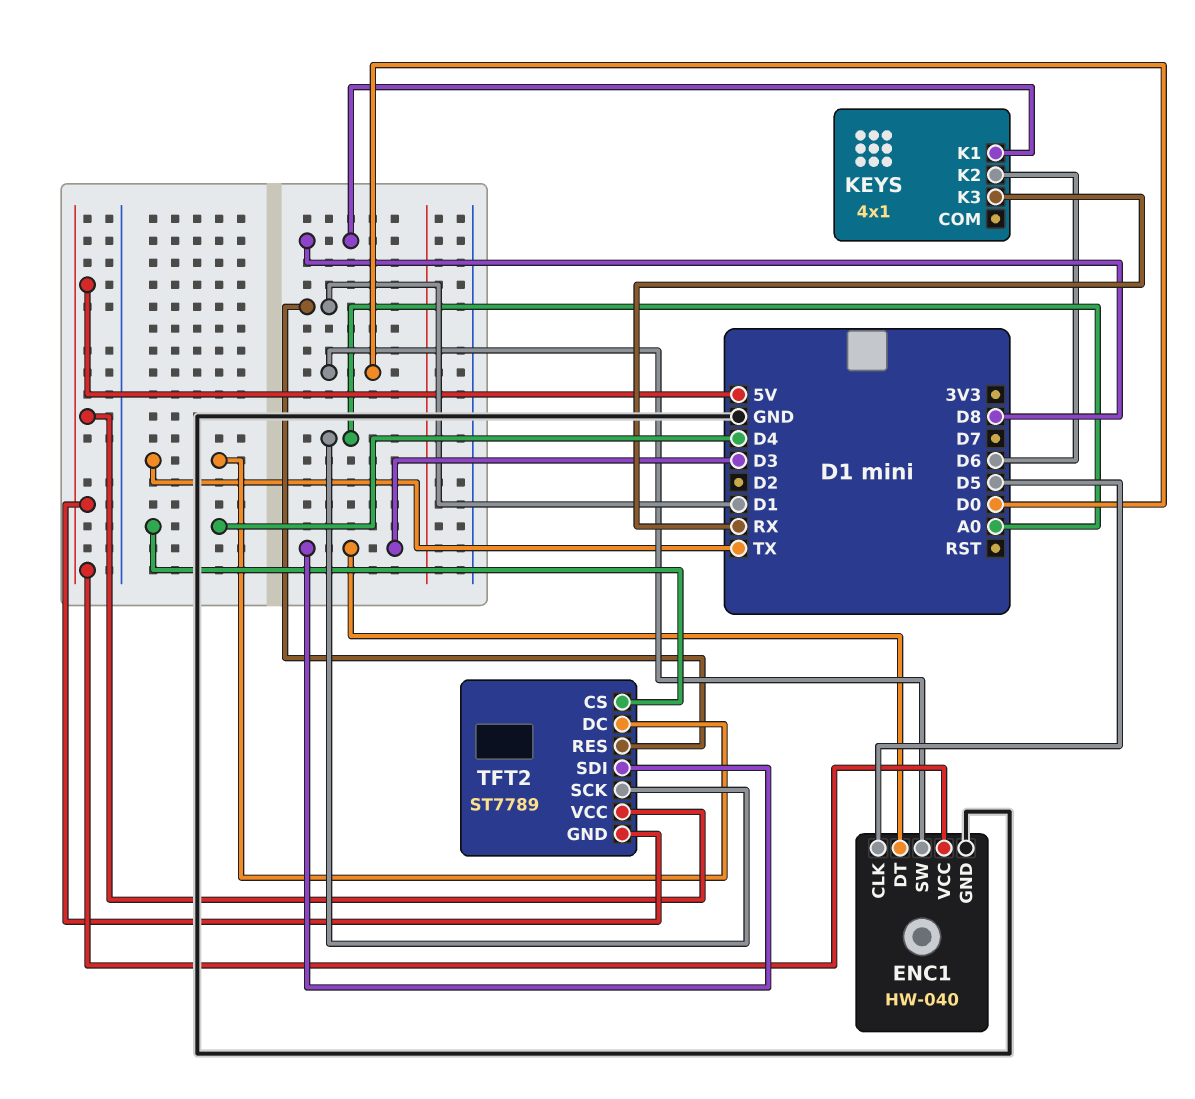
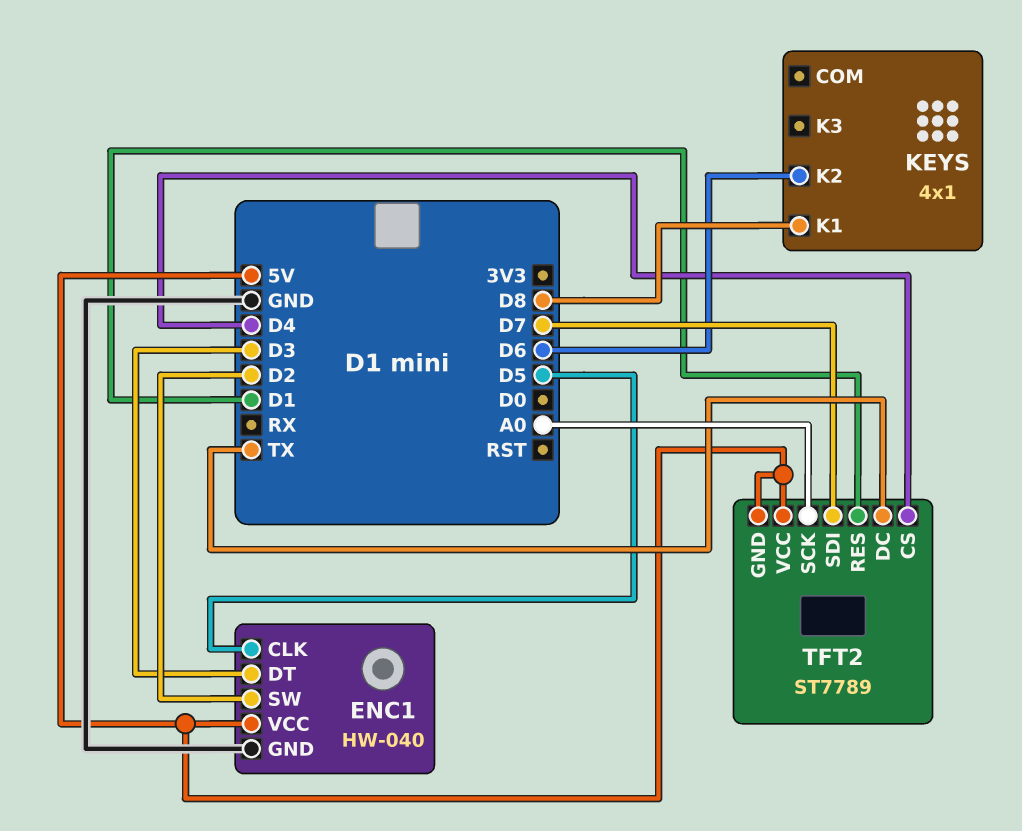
ENC1 pin SW: D0 -> D2
KEYS pin K3: RX -> none
TFT2 pin SDI: D3 -> D7

